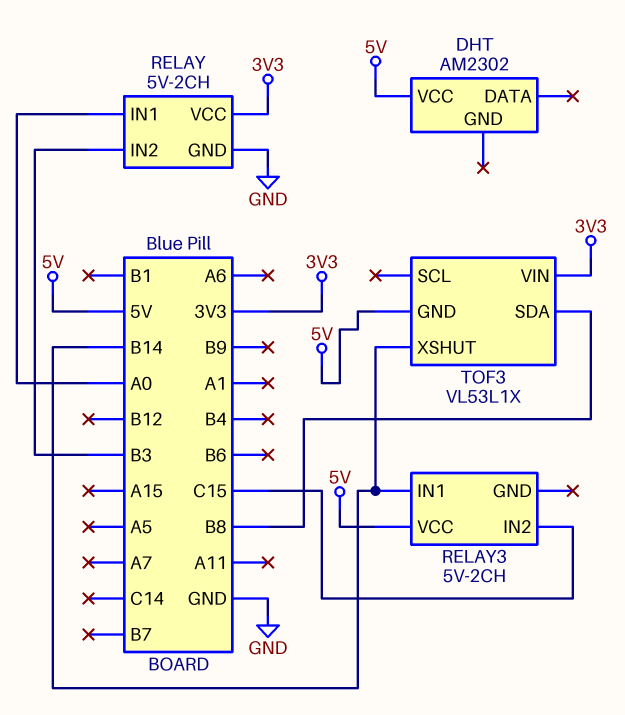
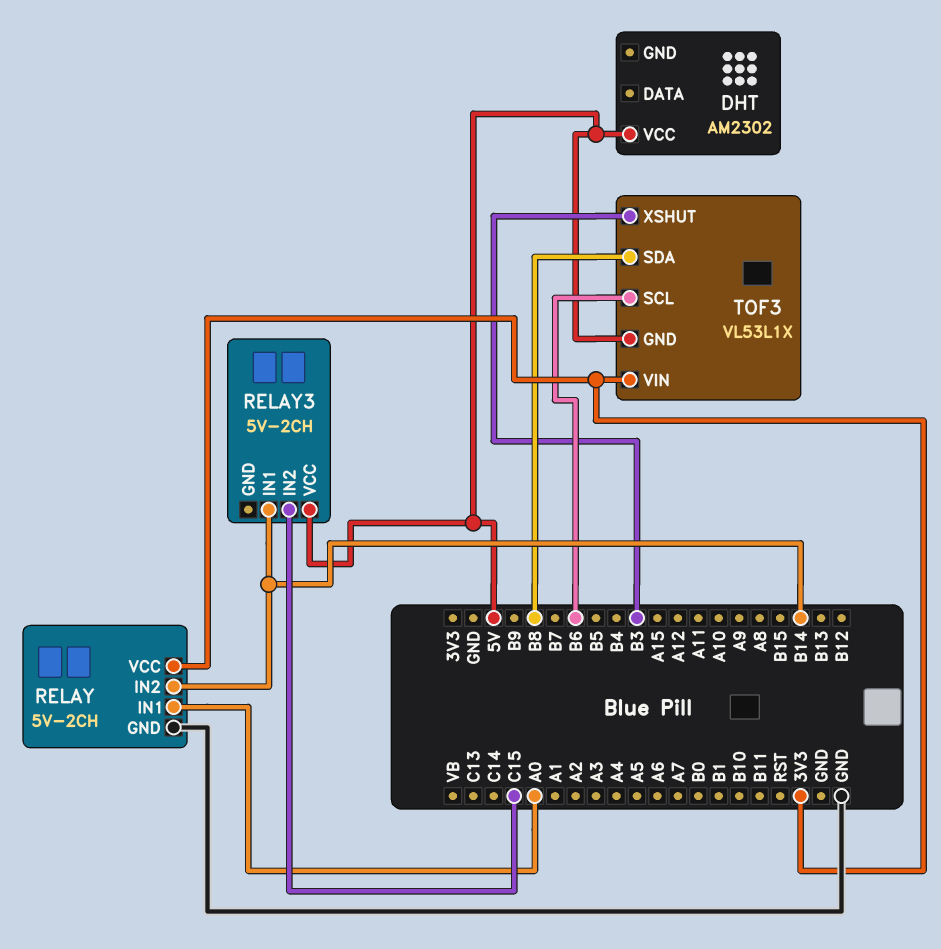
RELAY pin IN2: B3 -> B14
TOF3 pin SCL: none -> B6
TOF3 pin XSHUT: B14 -> B3

